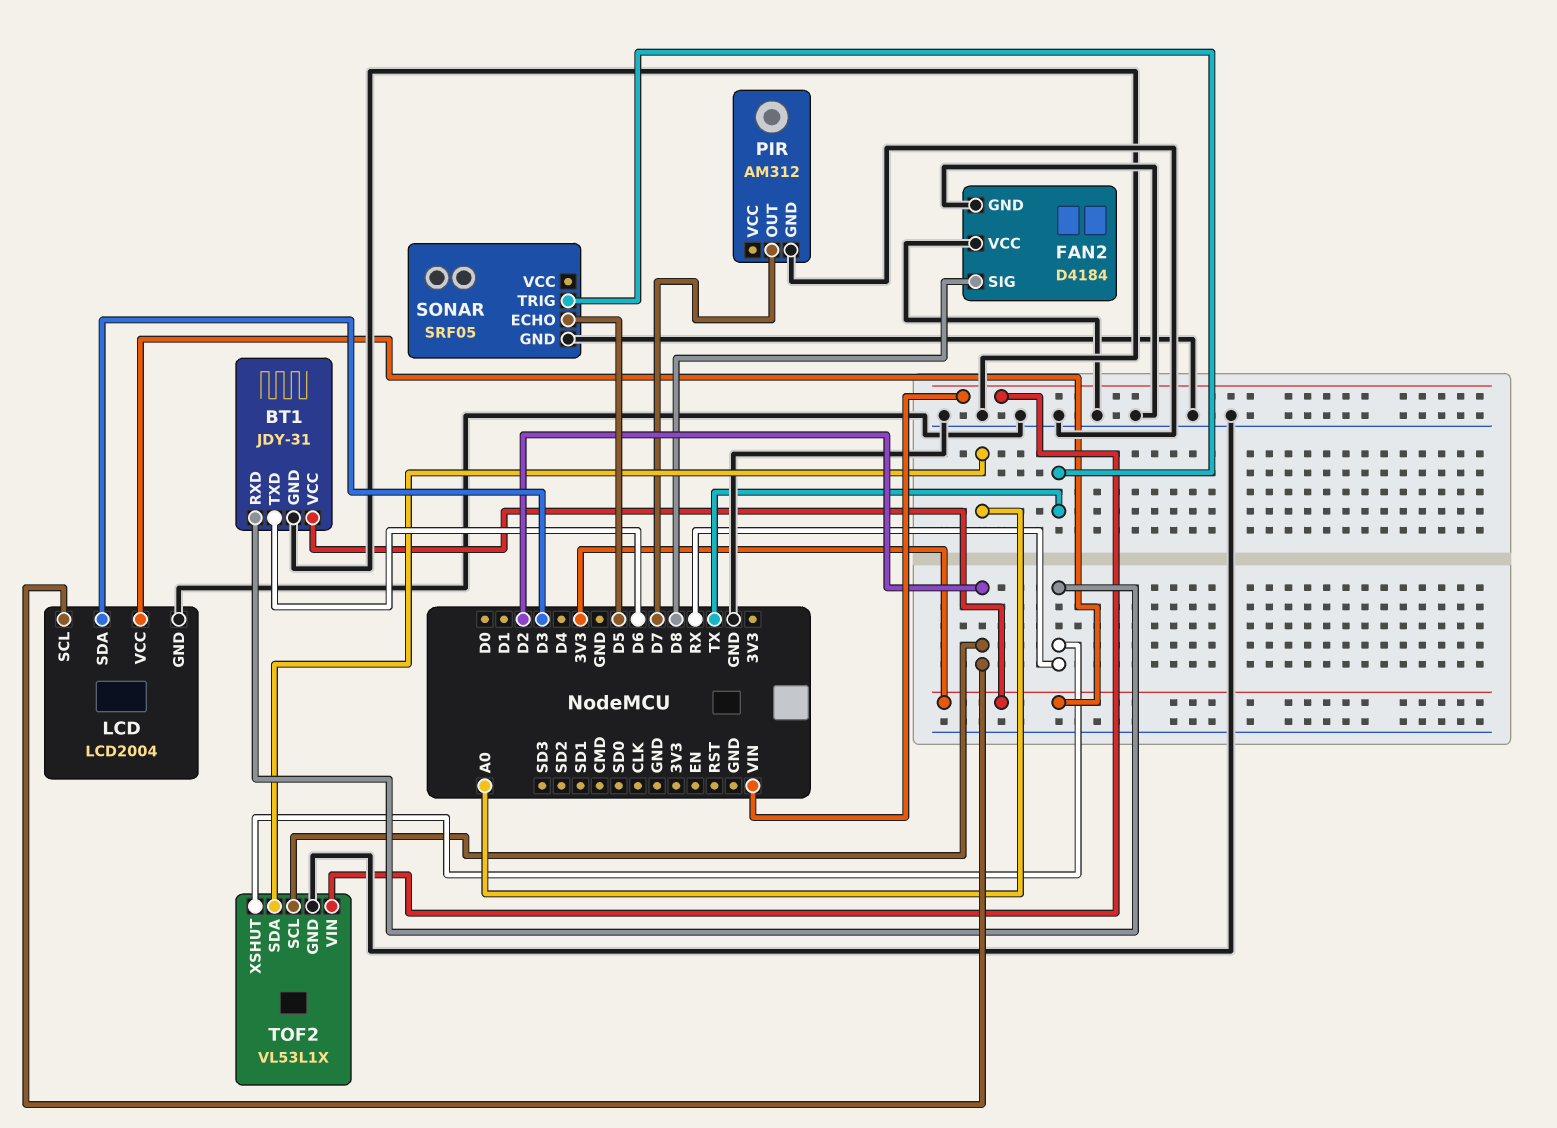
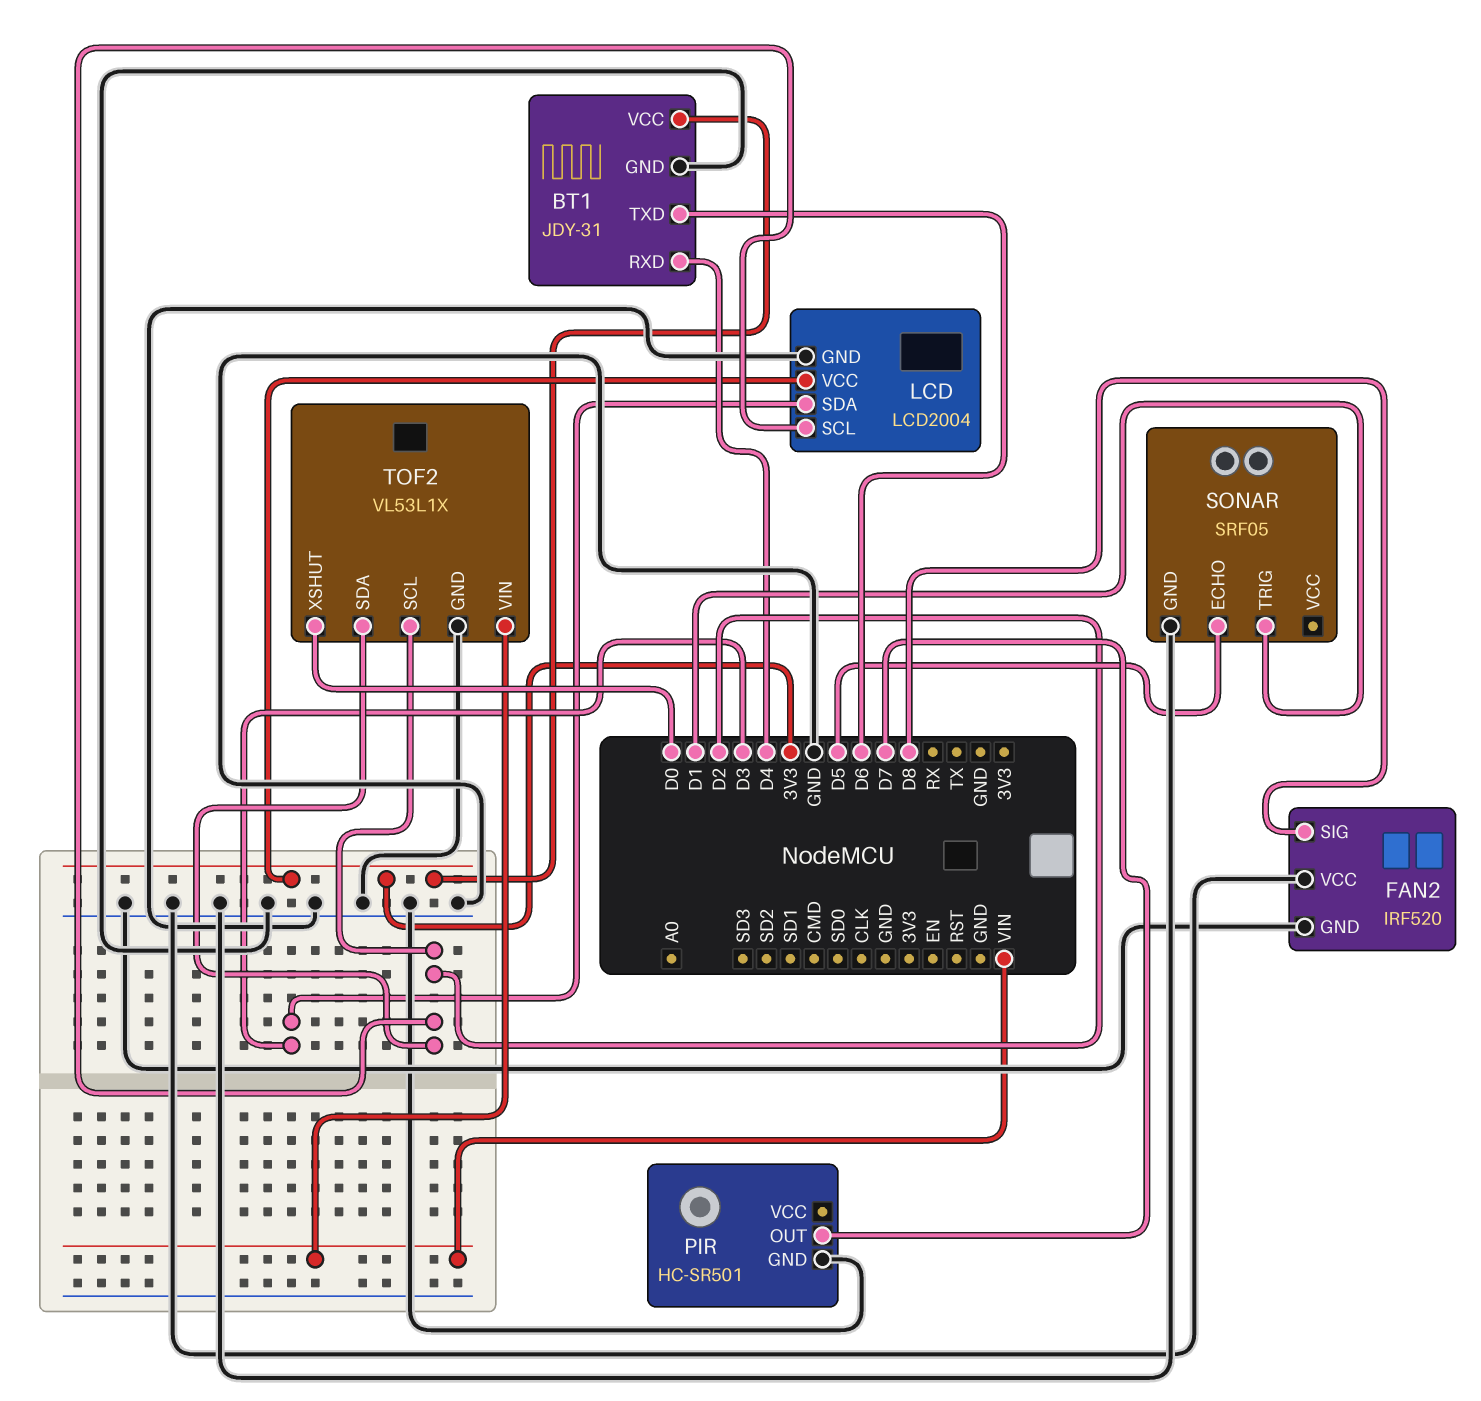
BT1 pin RXD: RX -> D4
FAN2: D4184 -> IRF520
PIR: AM312 -> HC-SR501
SONAR pin TRIG: TX -> D1
TOF2 pin SDA: A0 -> D2
TOF2 pin XSHUT: RX -> D0

